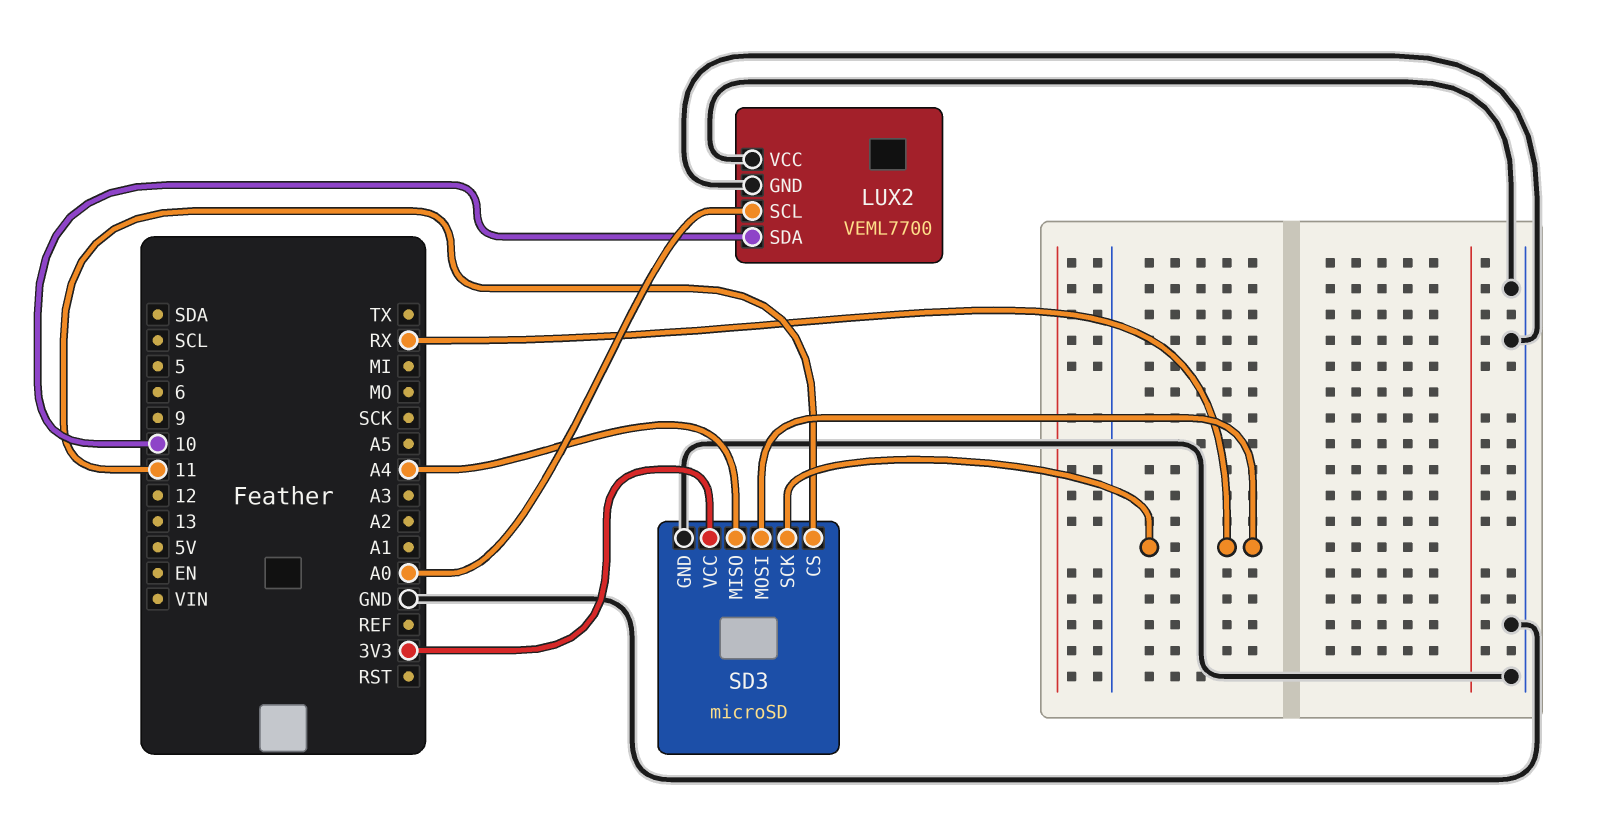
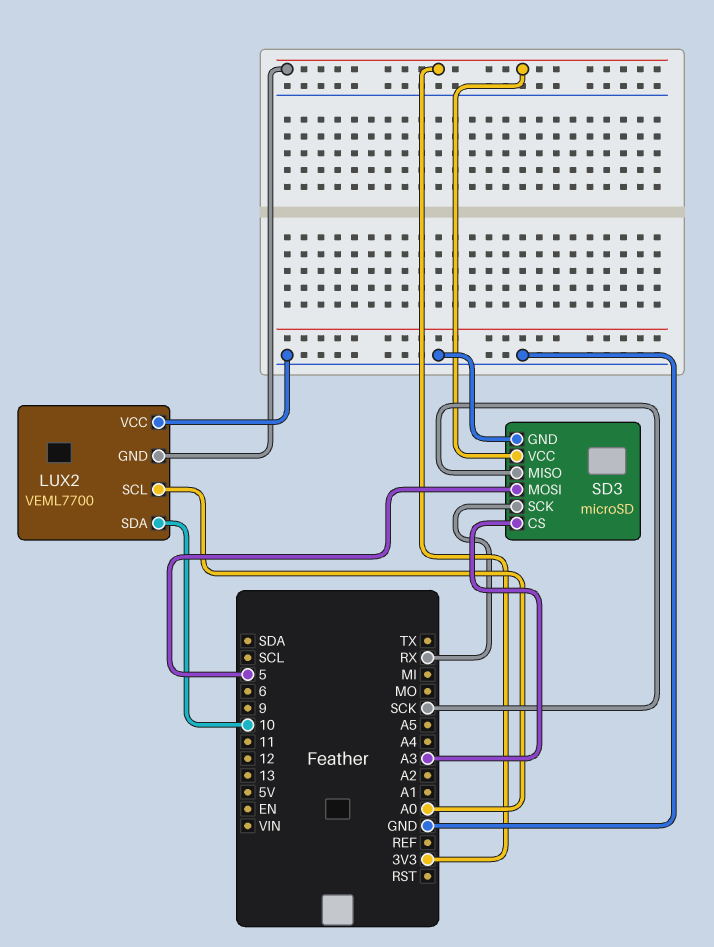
LUX2 pin GND: GND -> 3V3
SD3 pin CS: 11 -> A3
SD3 pin MISO: A4 -> SCK
SD3 pin MOSI: RX -> 5

